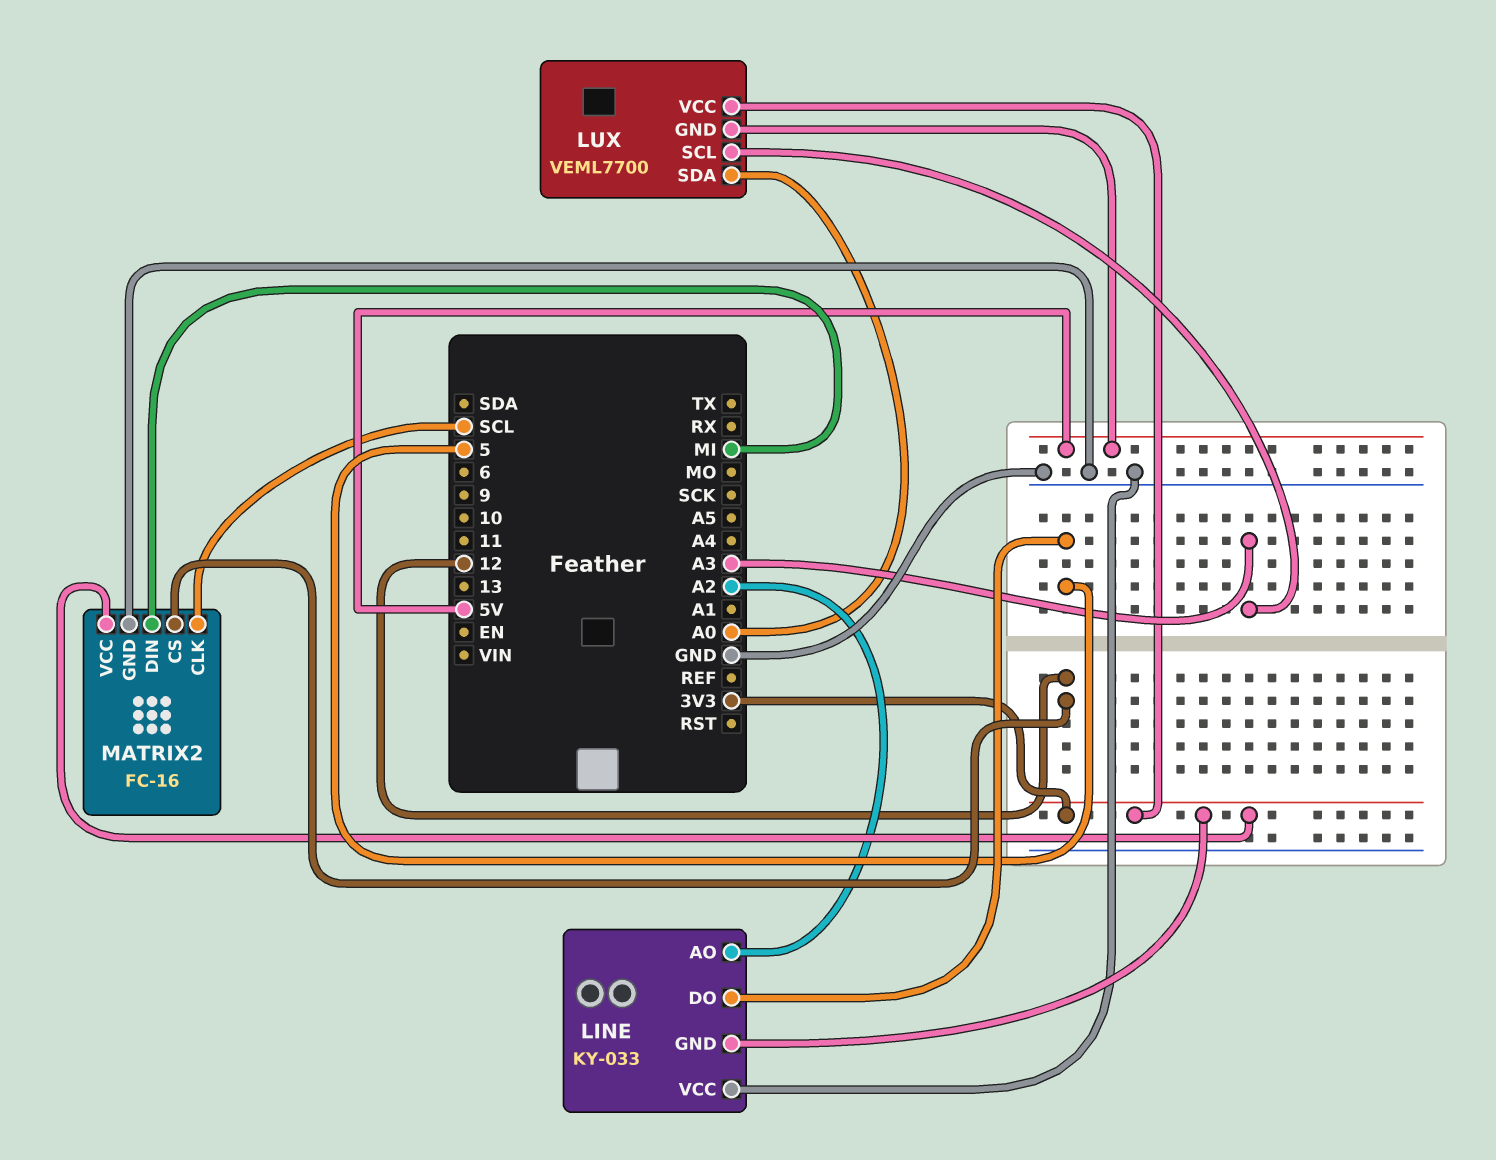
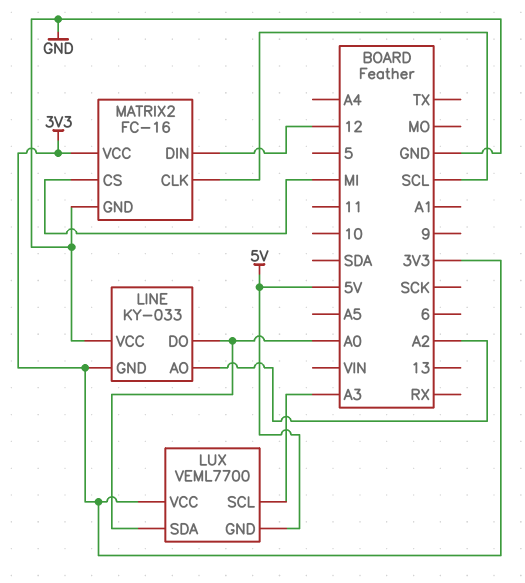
LINE pin DO: 5 -> A0
MATRIX2 pin CS: 12 -> MI
MATRIX2 pin DIN: MI -> 12

